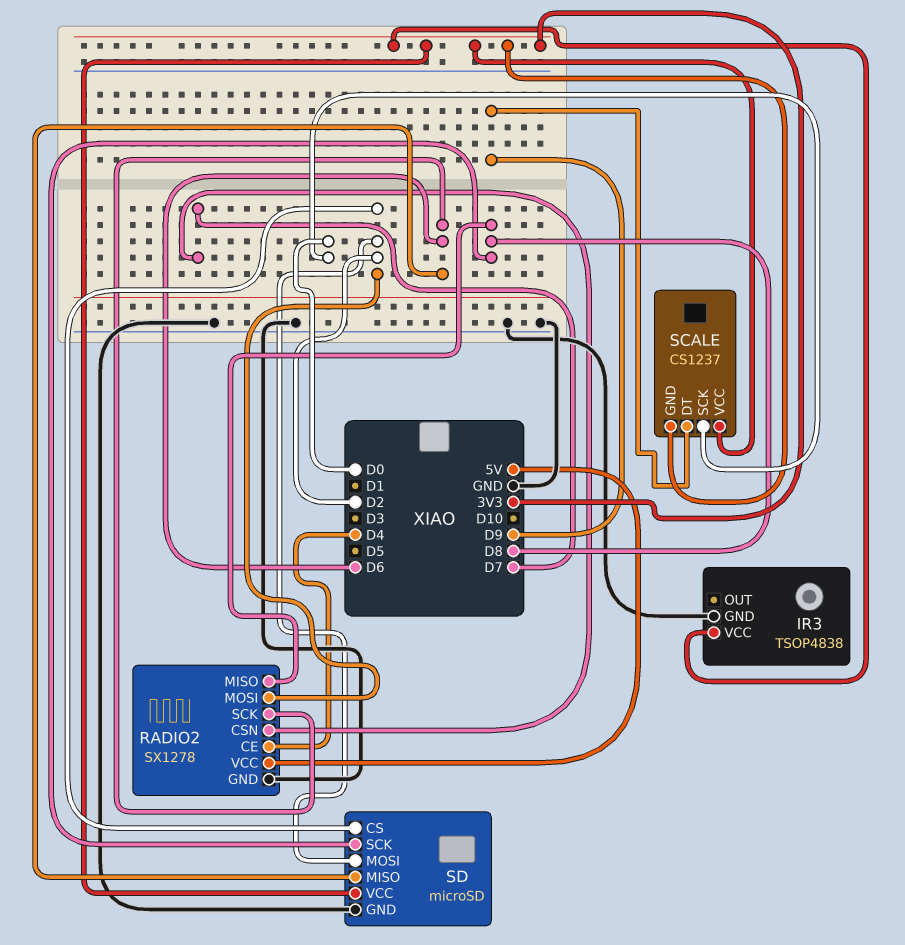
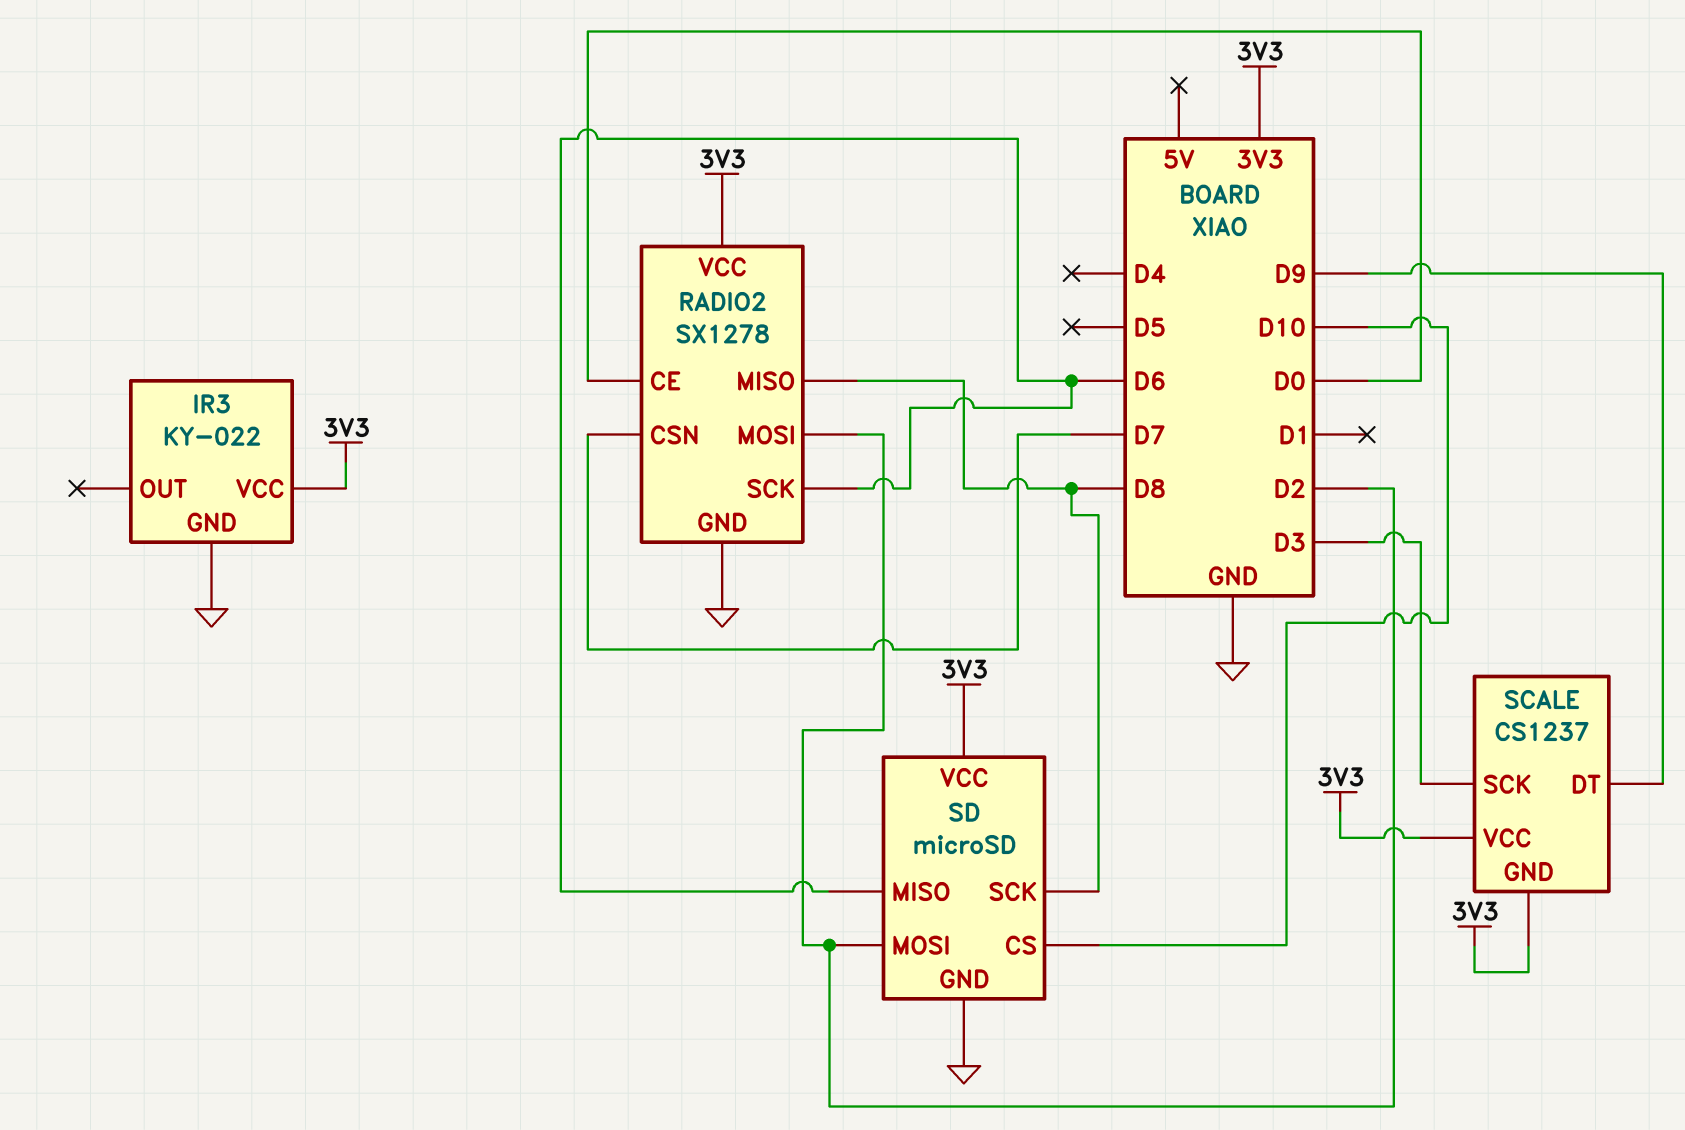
IR3: TSOP4838 -> KY-022
RADIO2 pin CE: D4 -> D0
RADIO2 pin VCC: 5V -> 3V3
SCALE pin SCK: D0 -> D3
SD pin CS: D2 -> D10

